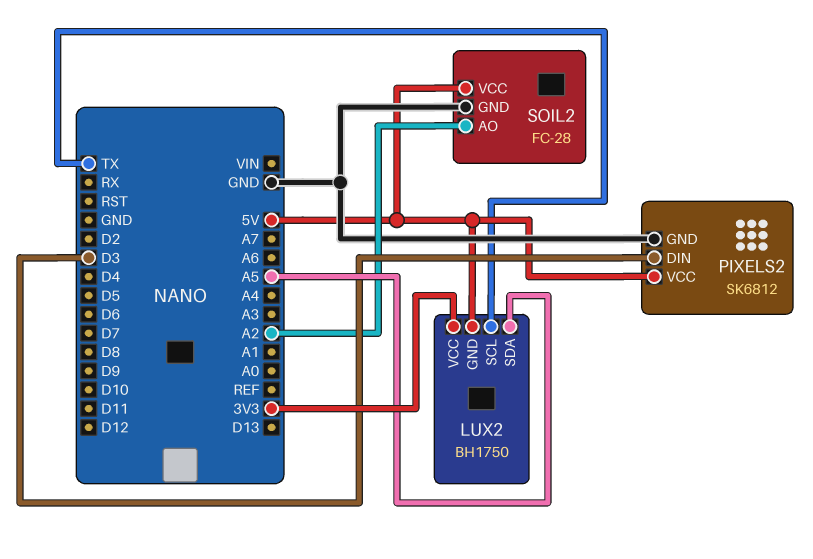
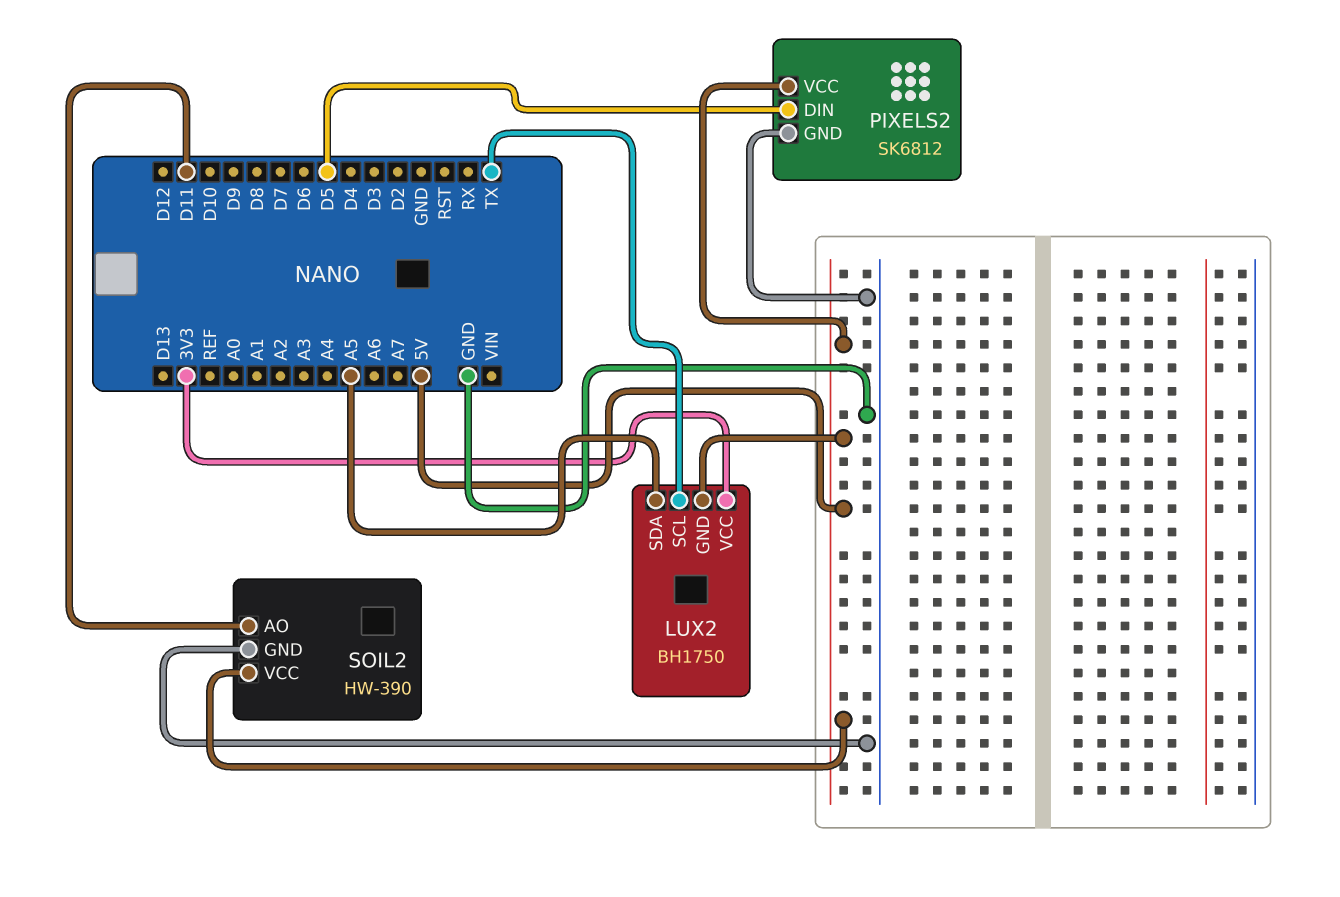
PIXELS2 pin DIN: D3 -> D5
SOIL2: FC-28 -> HW-390
SOIL2 pin AO: A2 -> D11

